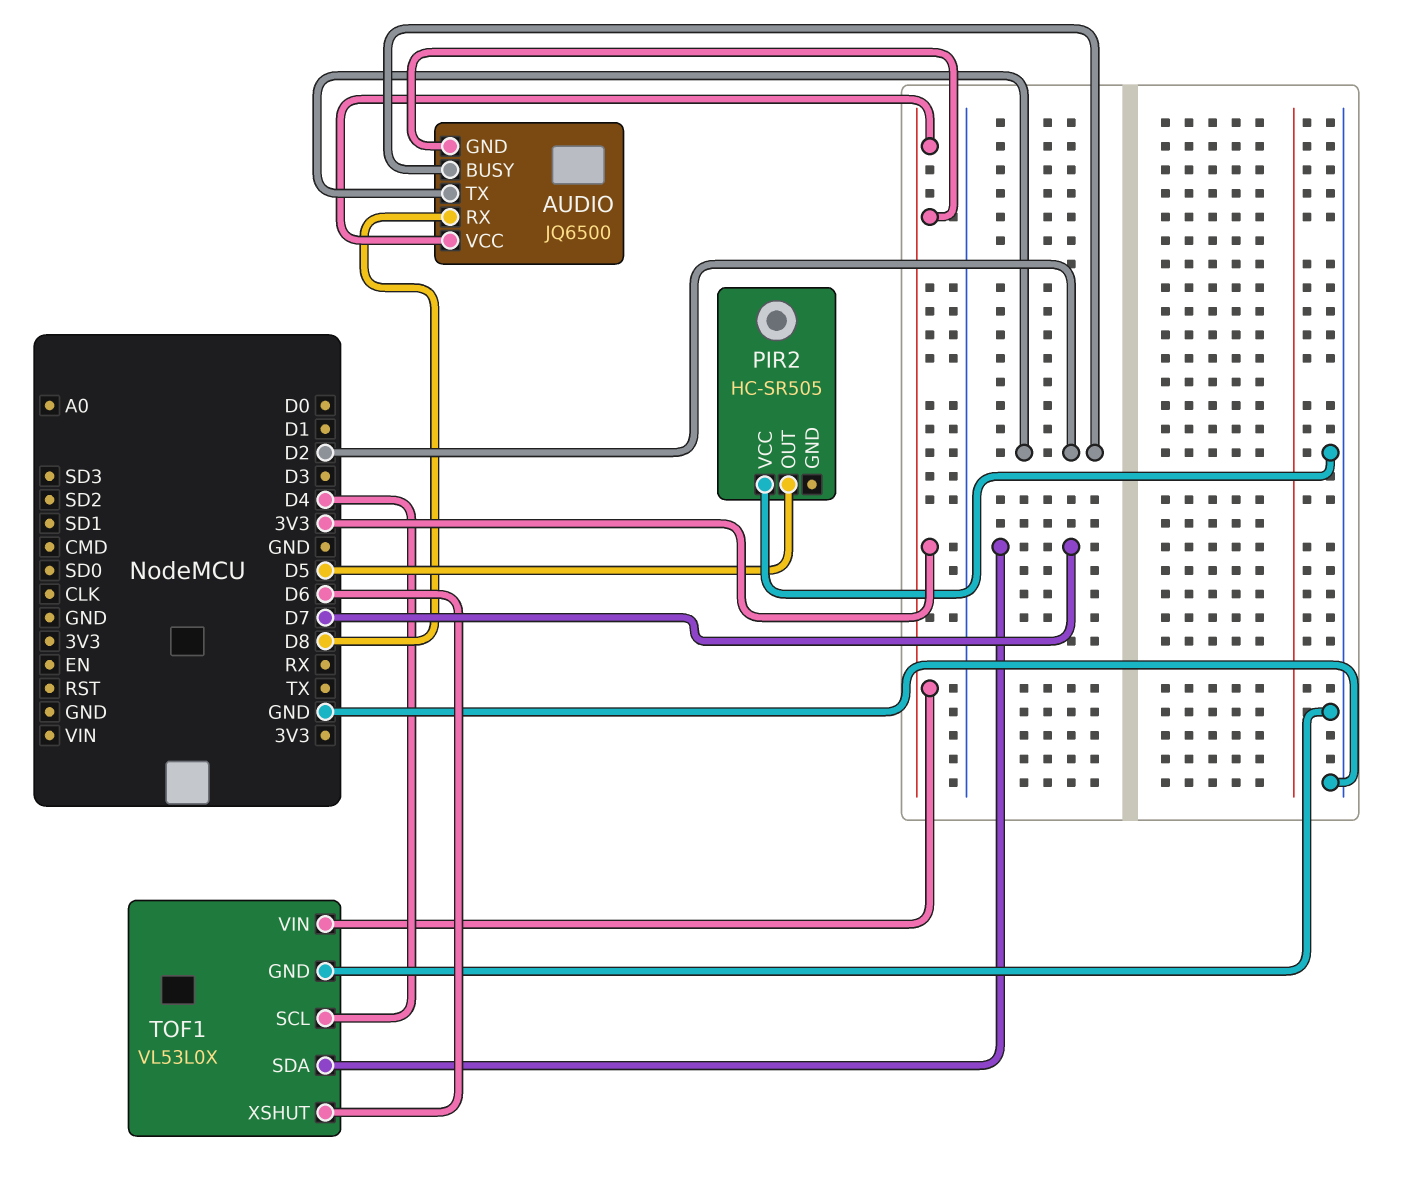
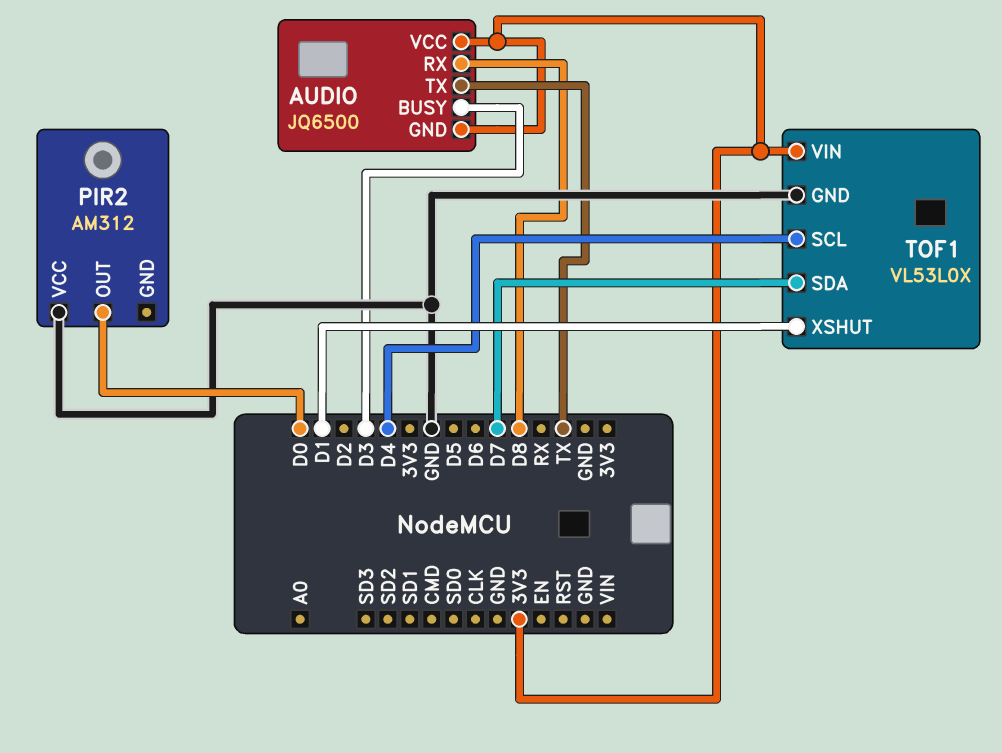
AUDIO pin BUSY: D2 -> D3
AUDIO pin TX: D2 -> TX
PIR2: HC-SR505 -> AM312
PIR2 pin OUT: D5 -> D0
TOF1 pin XSHUT: D6 -> D1

